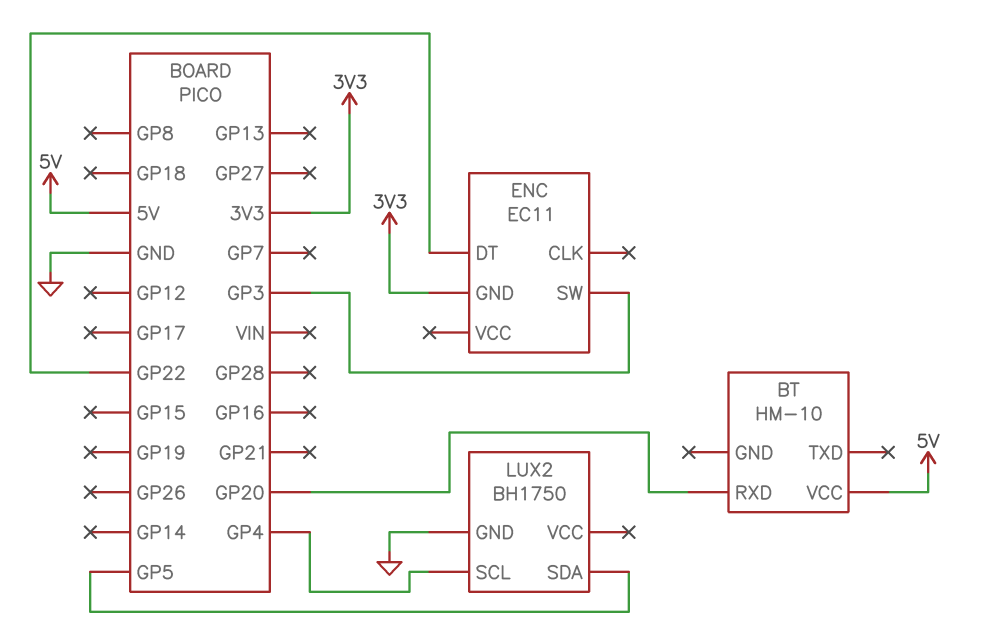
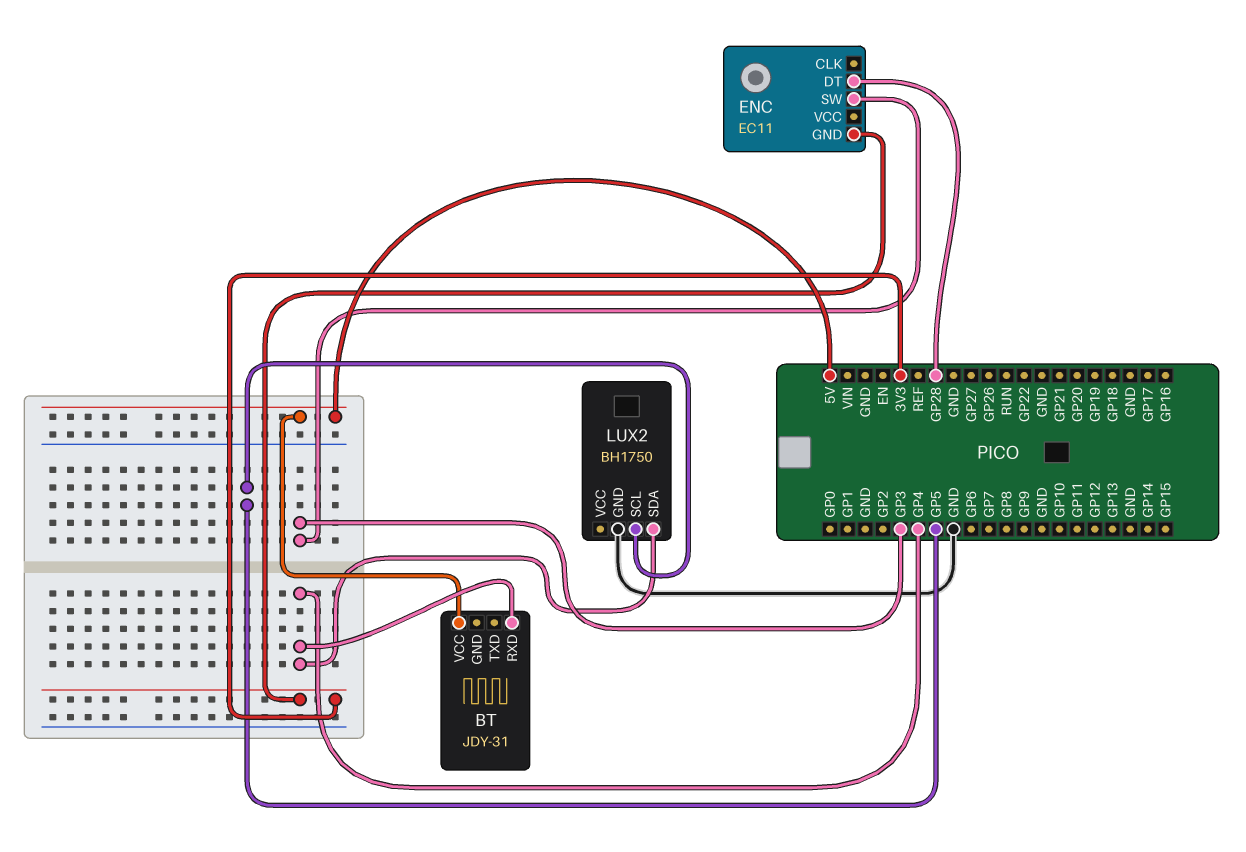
BT: HM-10 -> JDY-31
BT pin RXD: GP20 -> GP4
ENC pin DT: GP22 -> GP28
LUX2 pin SCL: GP4 -> GP5
LUX2 pin SDA: GP5 -> GP4

